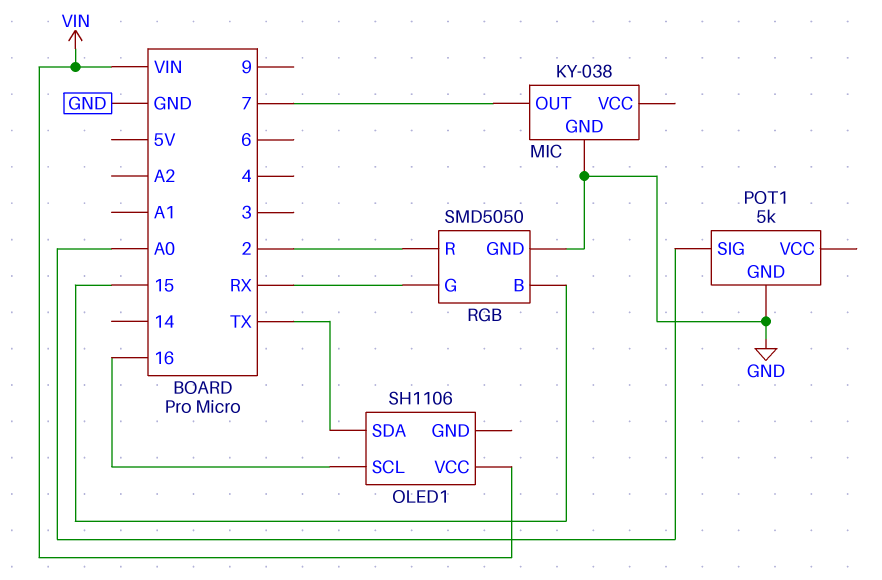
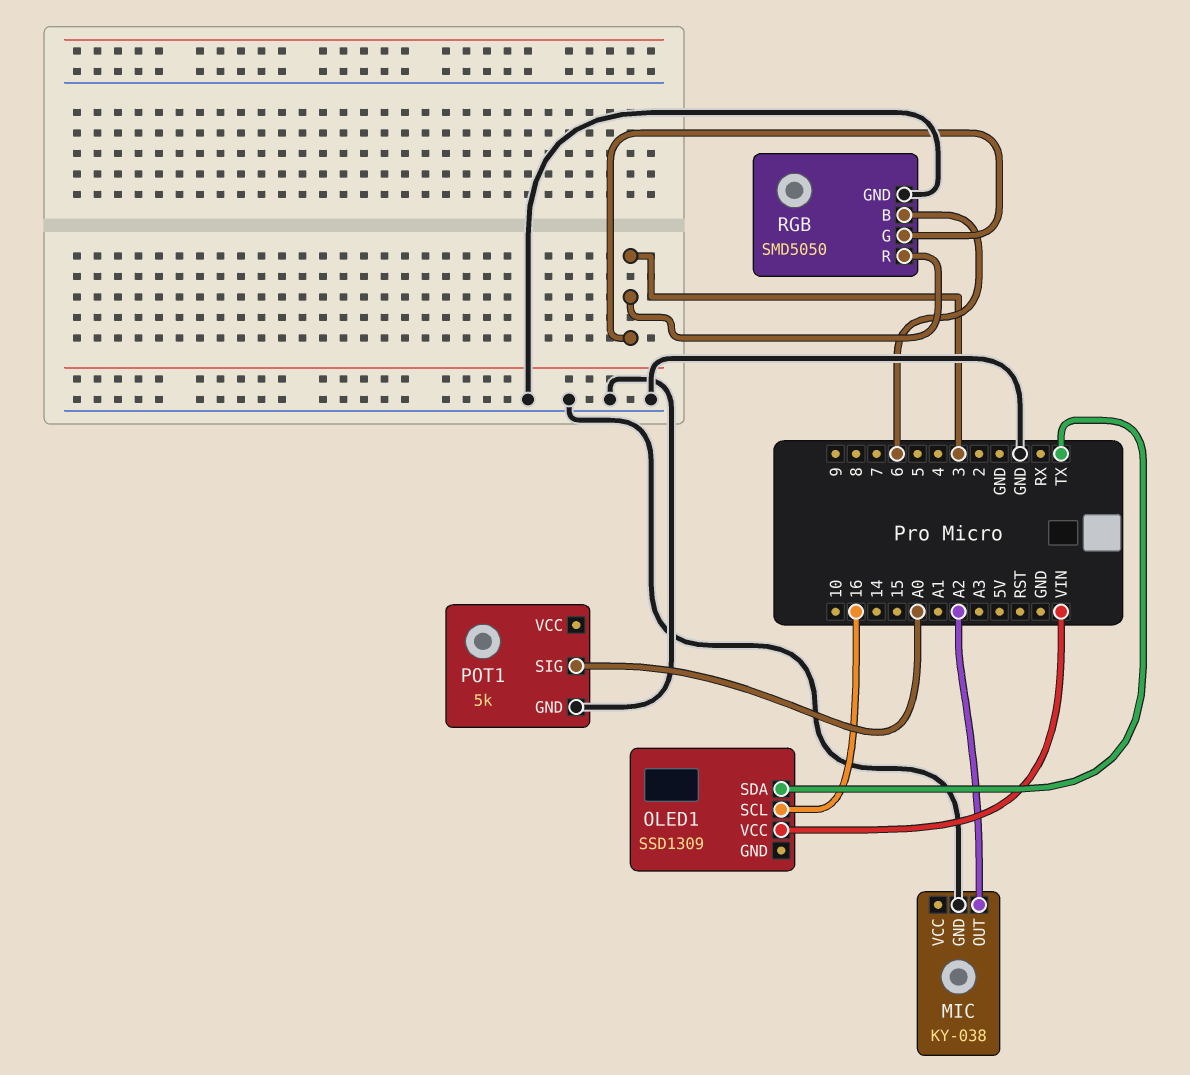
MIC pin OUT: 7 -> A2
OLED1: SH1106 -> SSD1309
RGB pin B: 15 -> 6
RGB pin G: RX -> 3
RGB pin R: 2 -> 3

